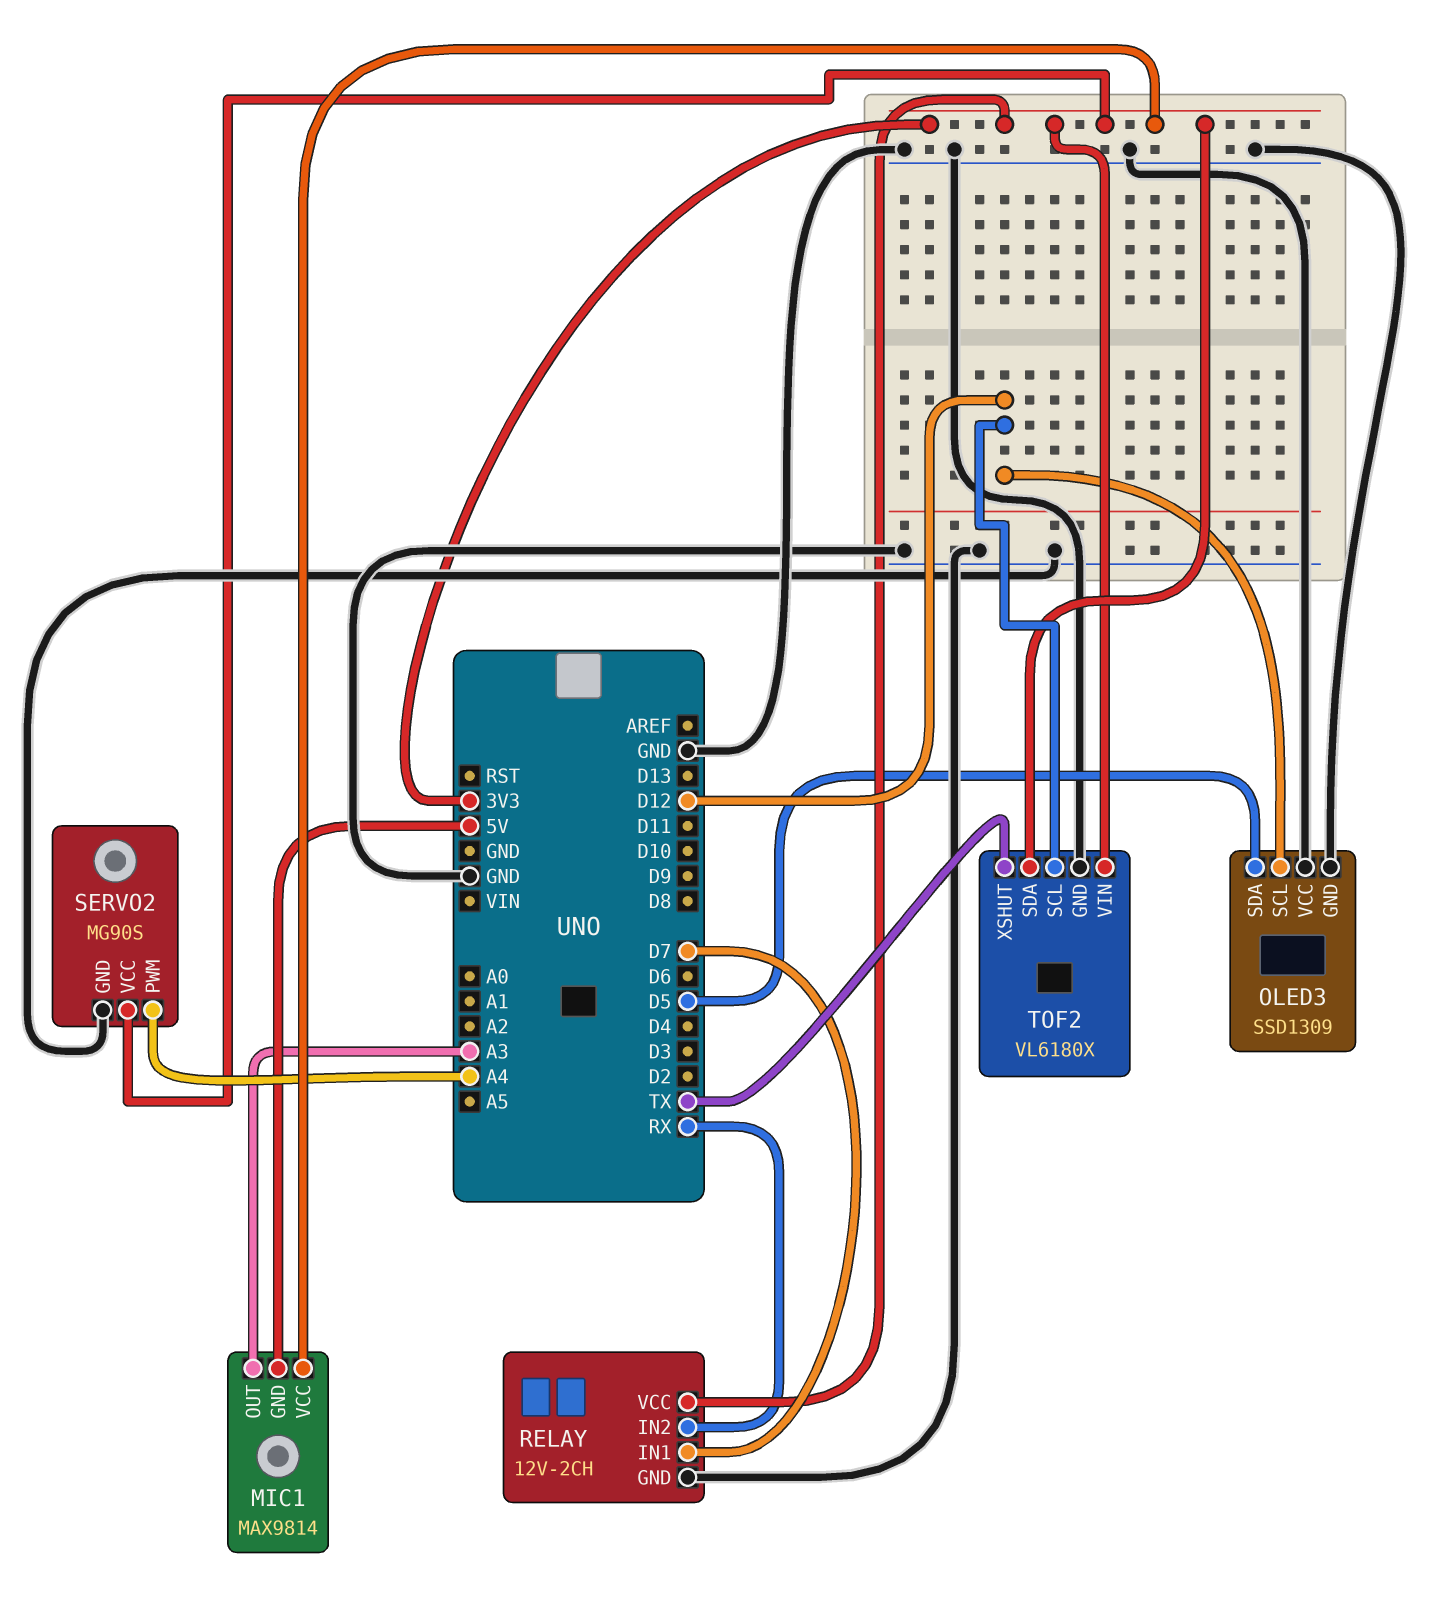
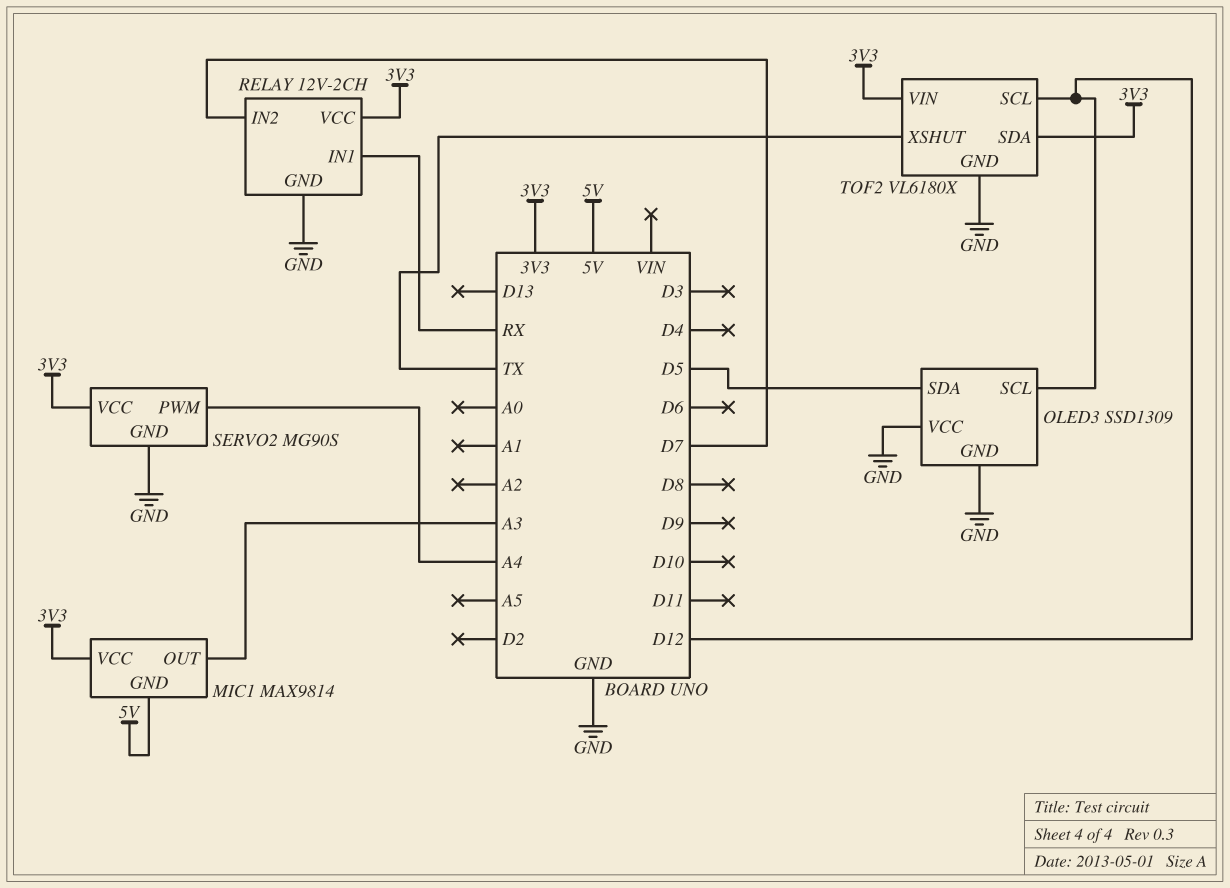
RELAY pin IN1: D7 -> RX
RELAY pin IN2: RX -> D7

